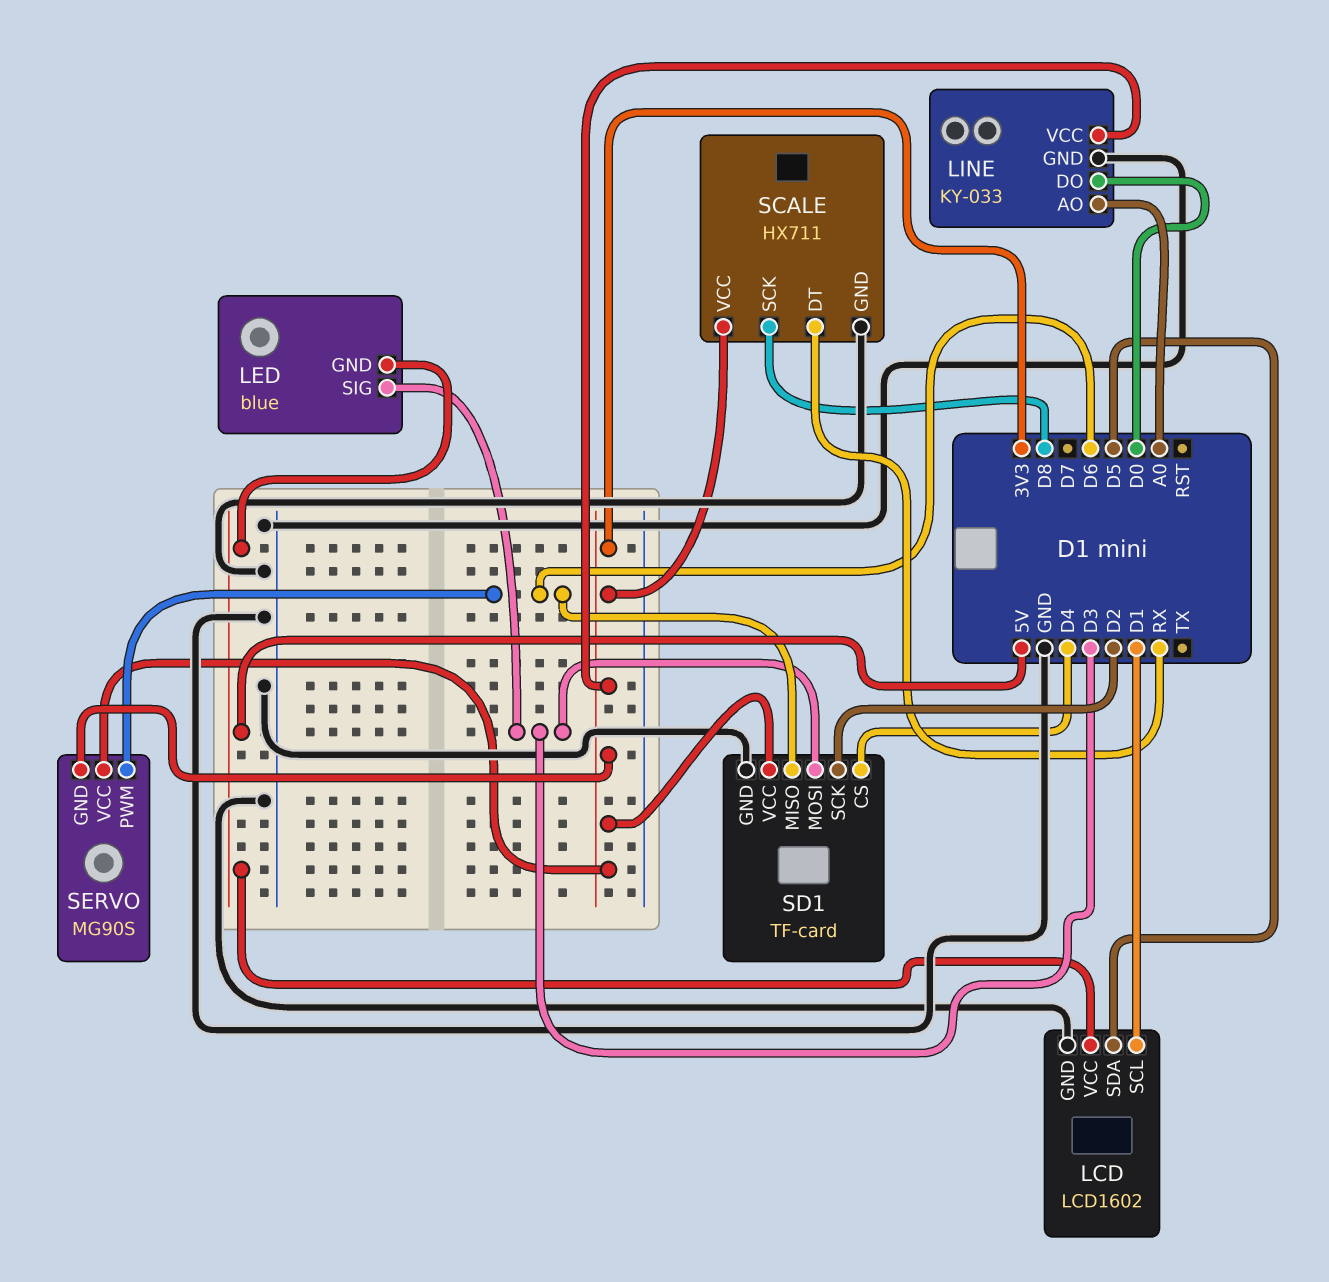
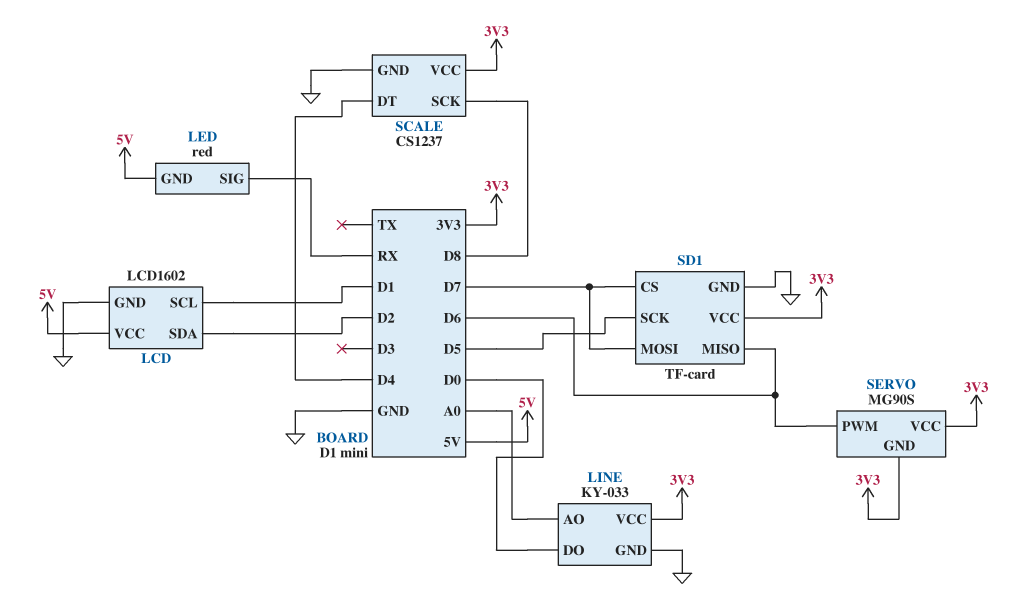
LCD pin SDA: D5 -> D2
LED: blue -> red
LED pin SIG: D3 -> RX
SCALE: HX711 -> CS1237
SCALE pin DT: RX -> D4
SD1 pin CS: D4 -> D7
SD1 pin MOSI: D3 -> D7
SD1 pin SCK: D2 -> D5

